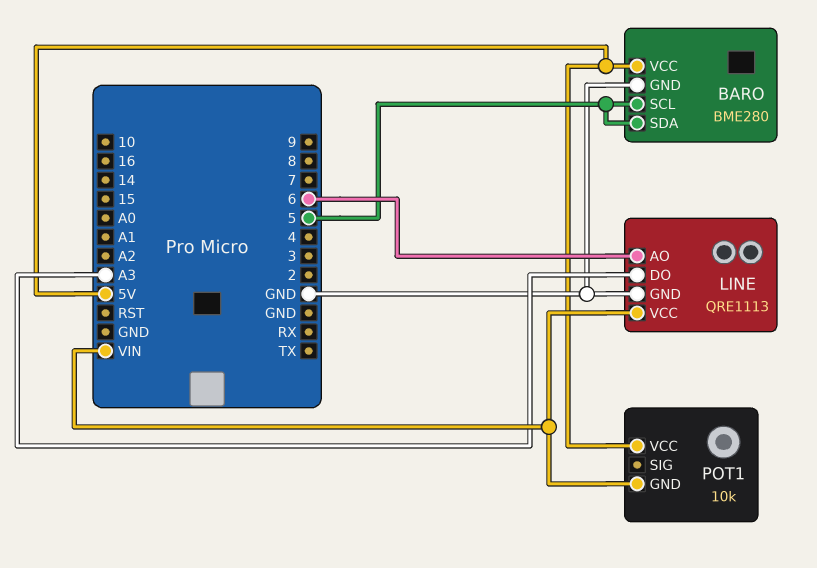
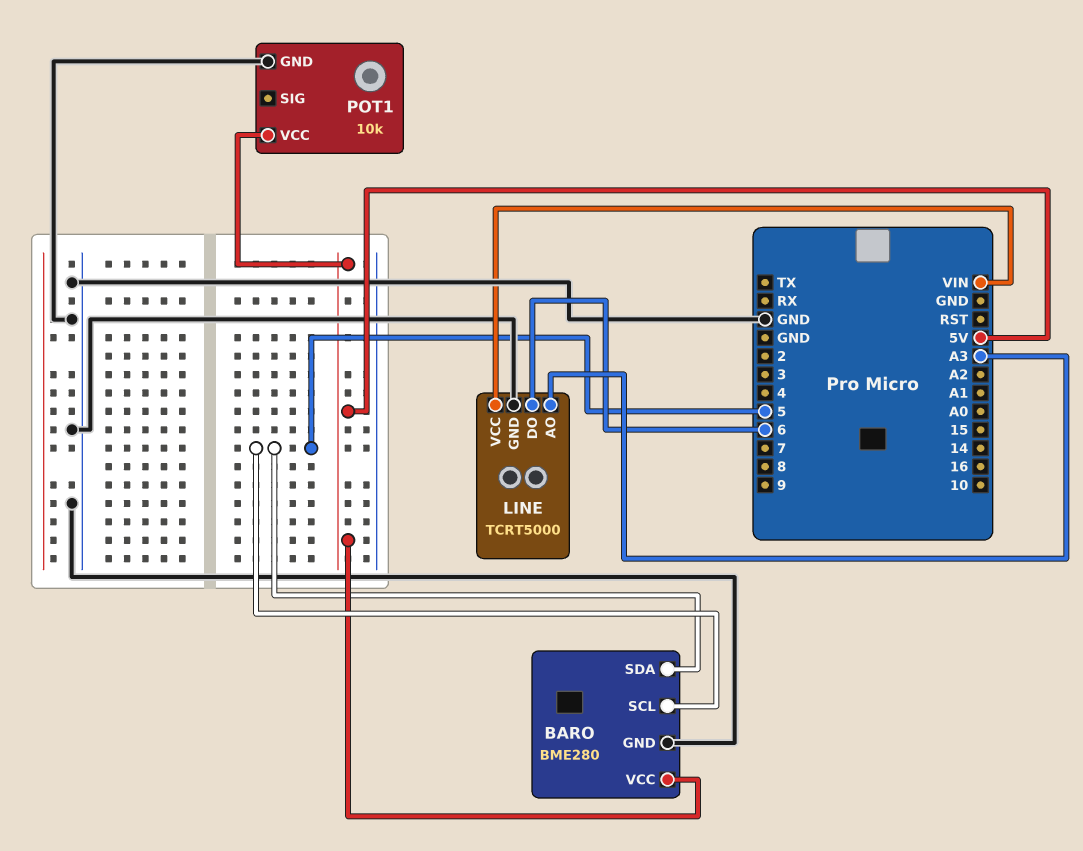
LINE: QRE1113 -> TCRT5000
LINE pin AO: 6 -> A3
LINE pin DO: A3 -> 6
POT1 pin GND: VIN -> GND

